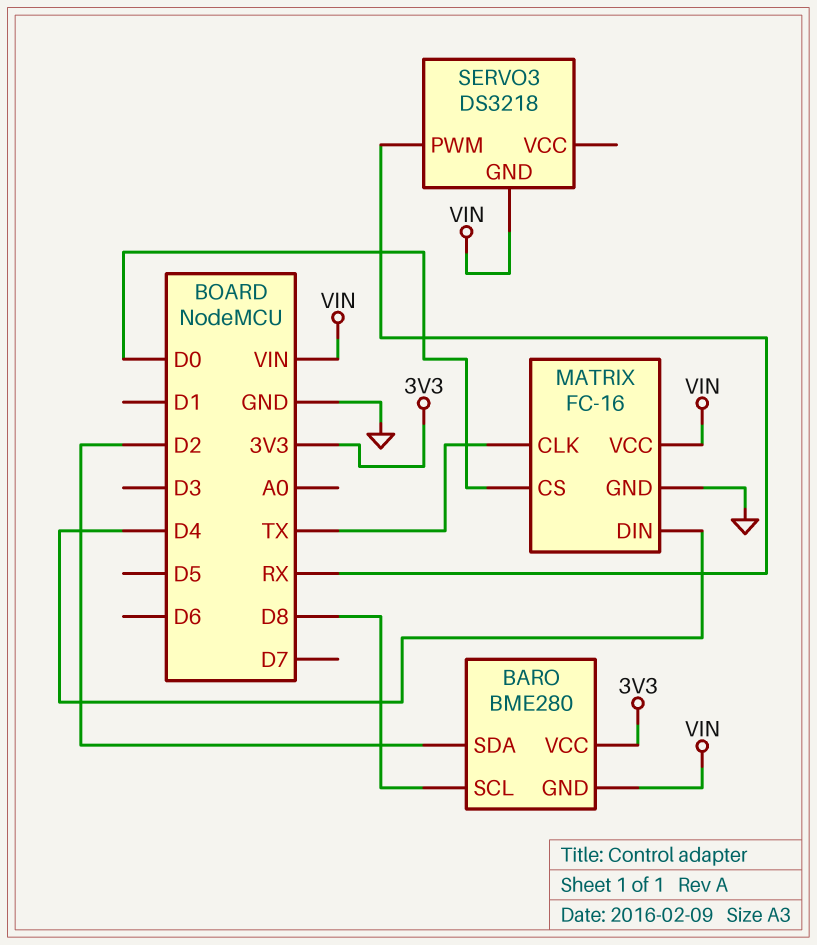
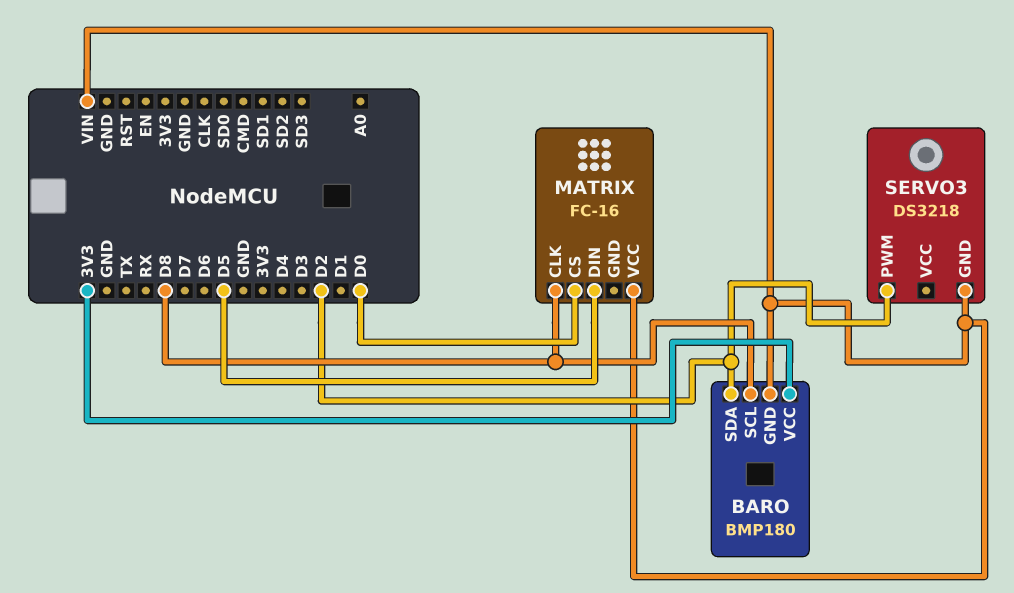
BARO: BME280 -> BMP180
MATRIX pin CLK: TX -> D8
MATRIX pin DIN: D4 -> D5
MATRIX pin GND: GND -> none
SERVO3 pin PWM: RX -> D2

